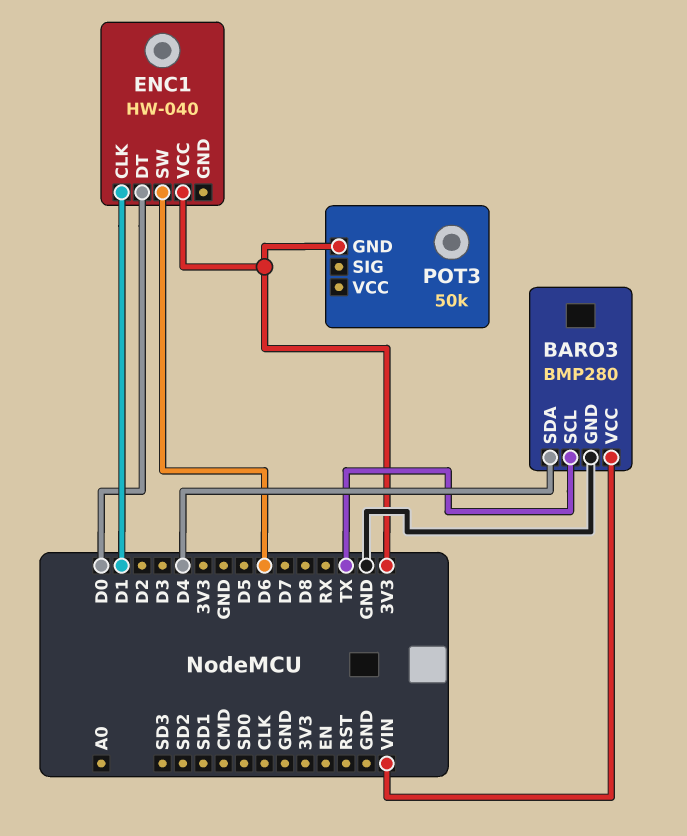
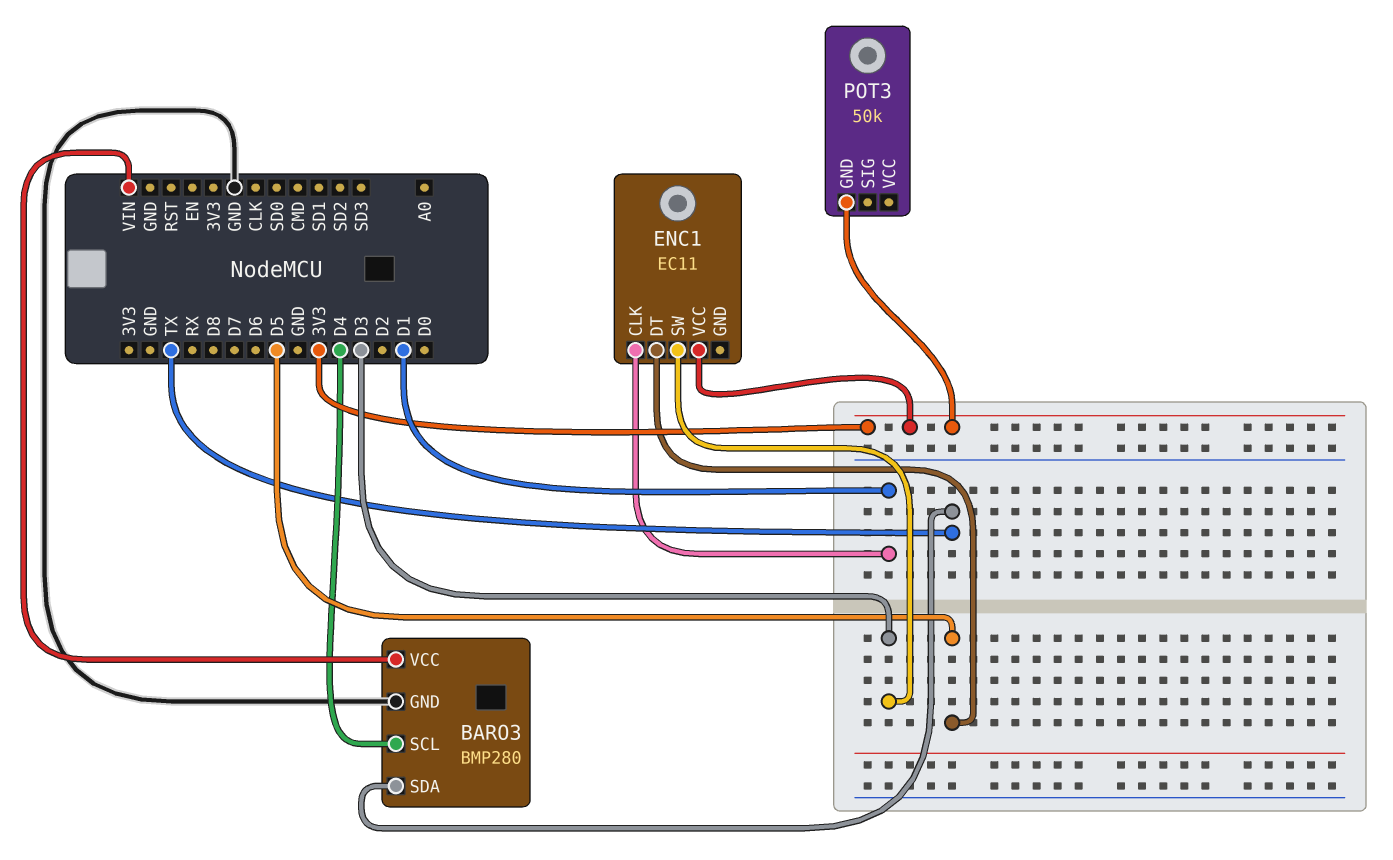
BARO3 pin SCL: TX -> D4
BARO3 pin SDA: D4 -> TX
ENC1: HW-040 -> EC11
ENC1 pin DT: D0 -> D5
ENC1 pin SW: D6 -> D3

